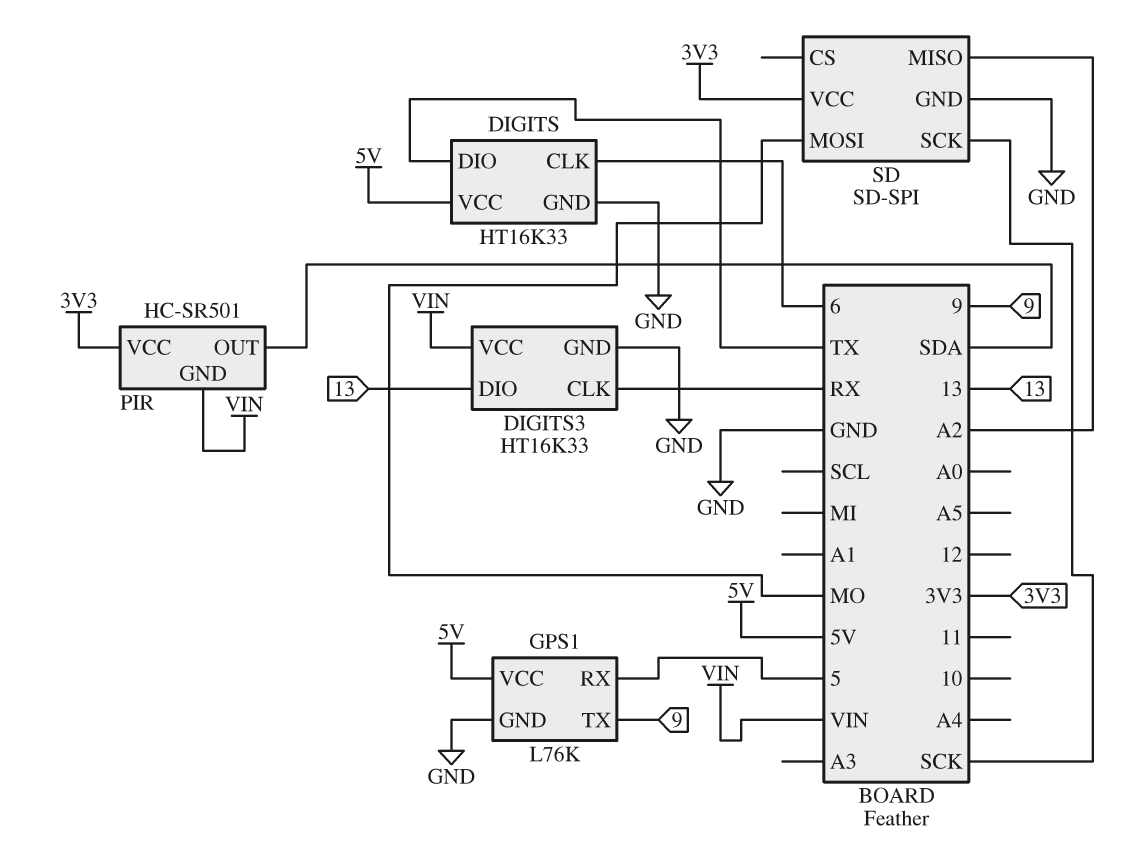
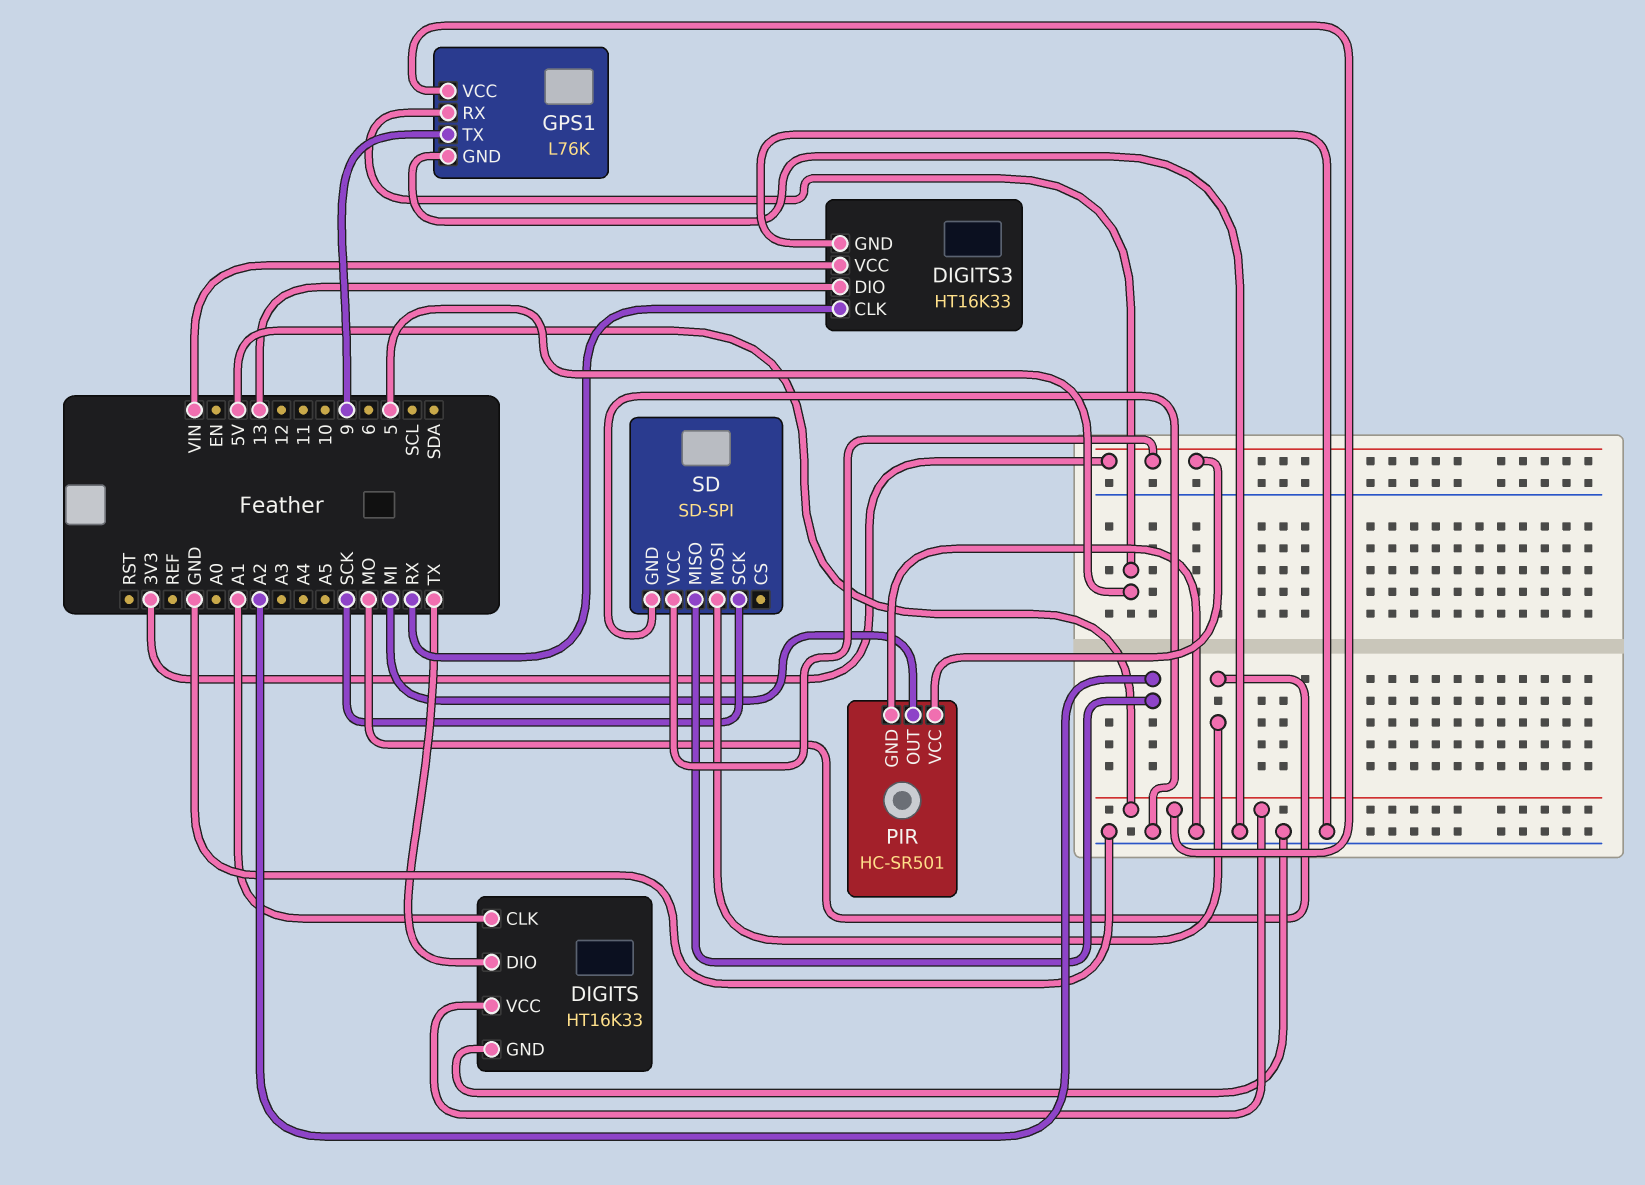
DIGITS pin CLK: 6 -> A1
PIR pin GND: VIN -> GND
PIR pin OUT: SDA -> MI

